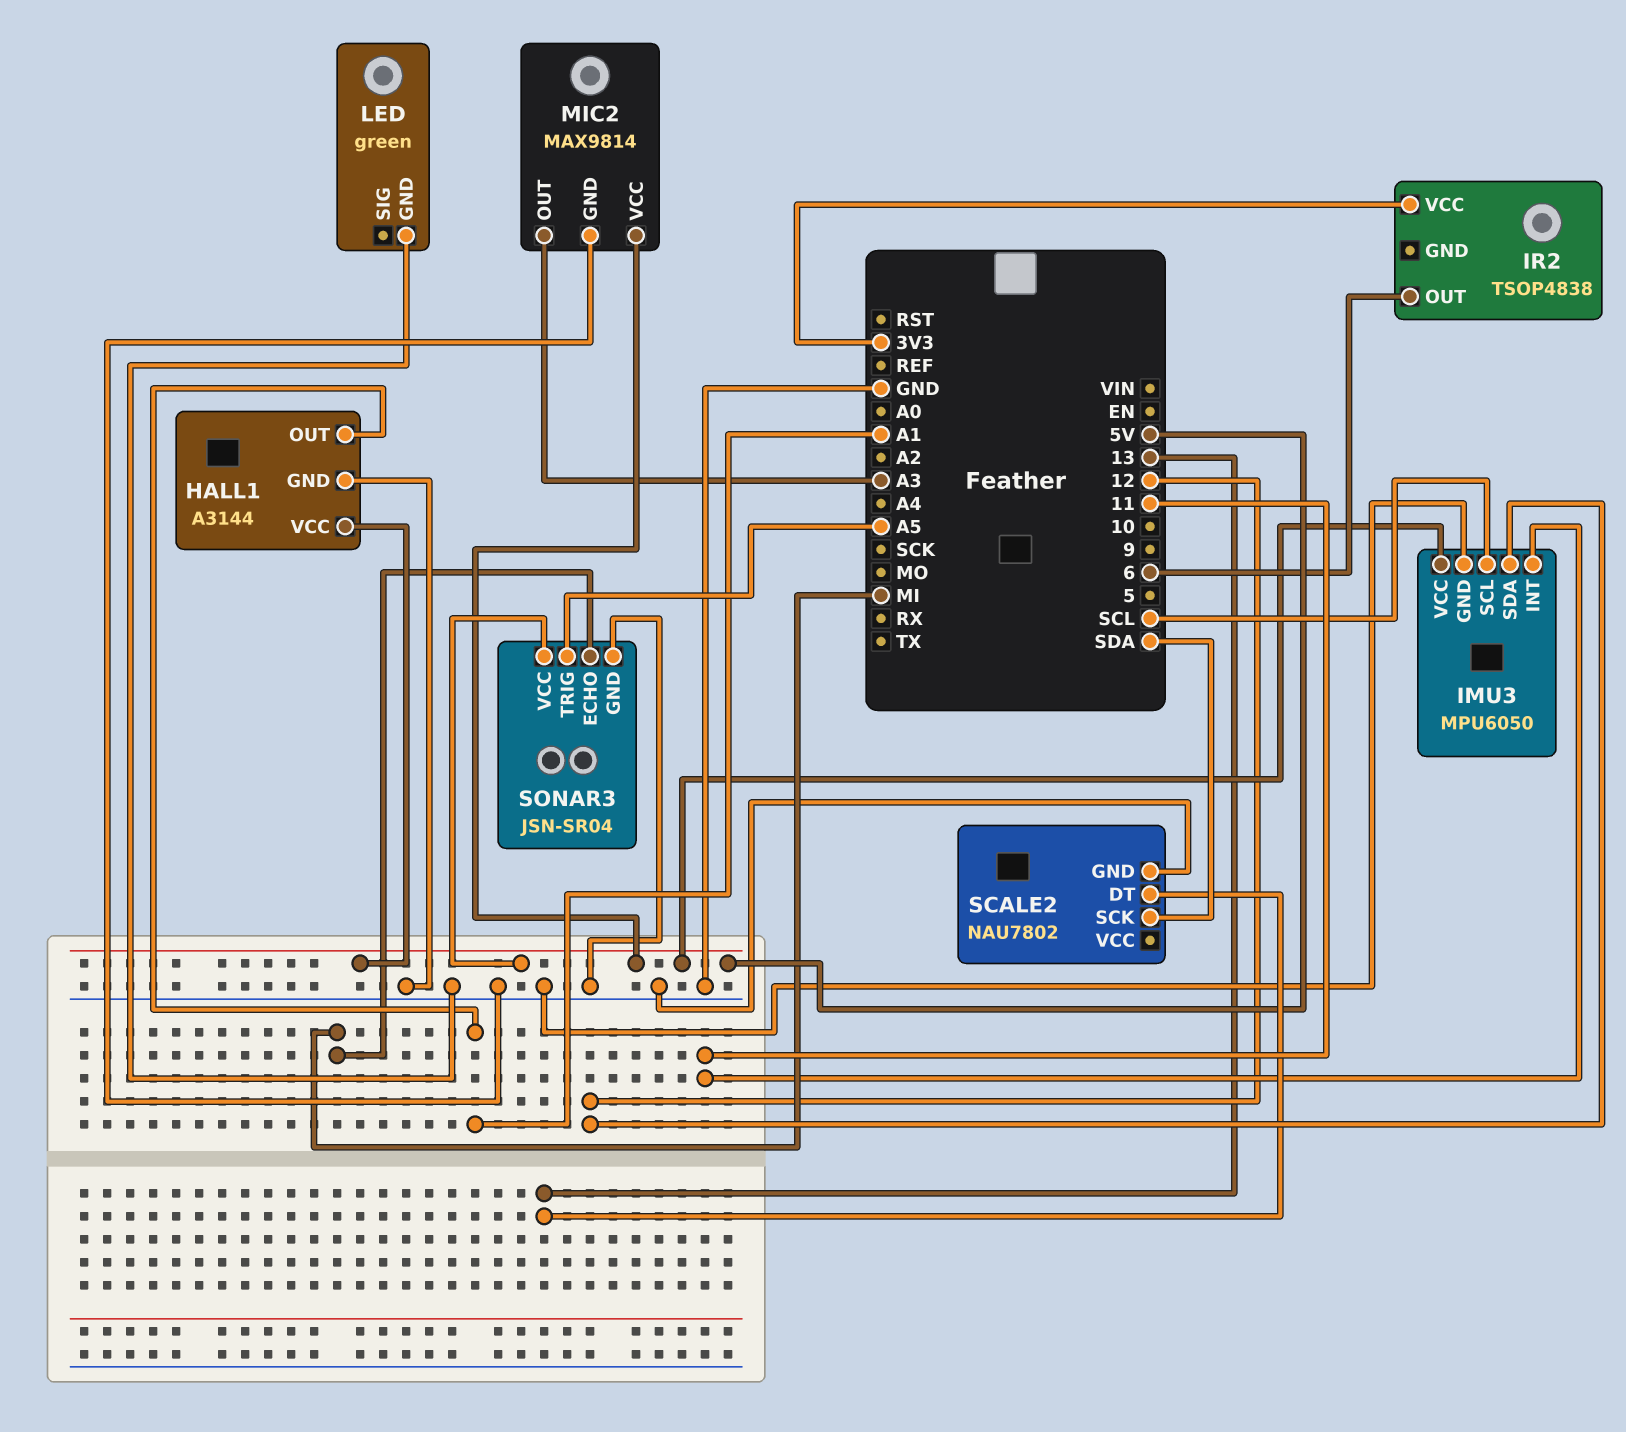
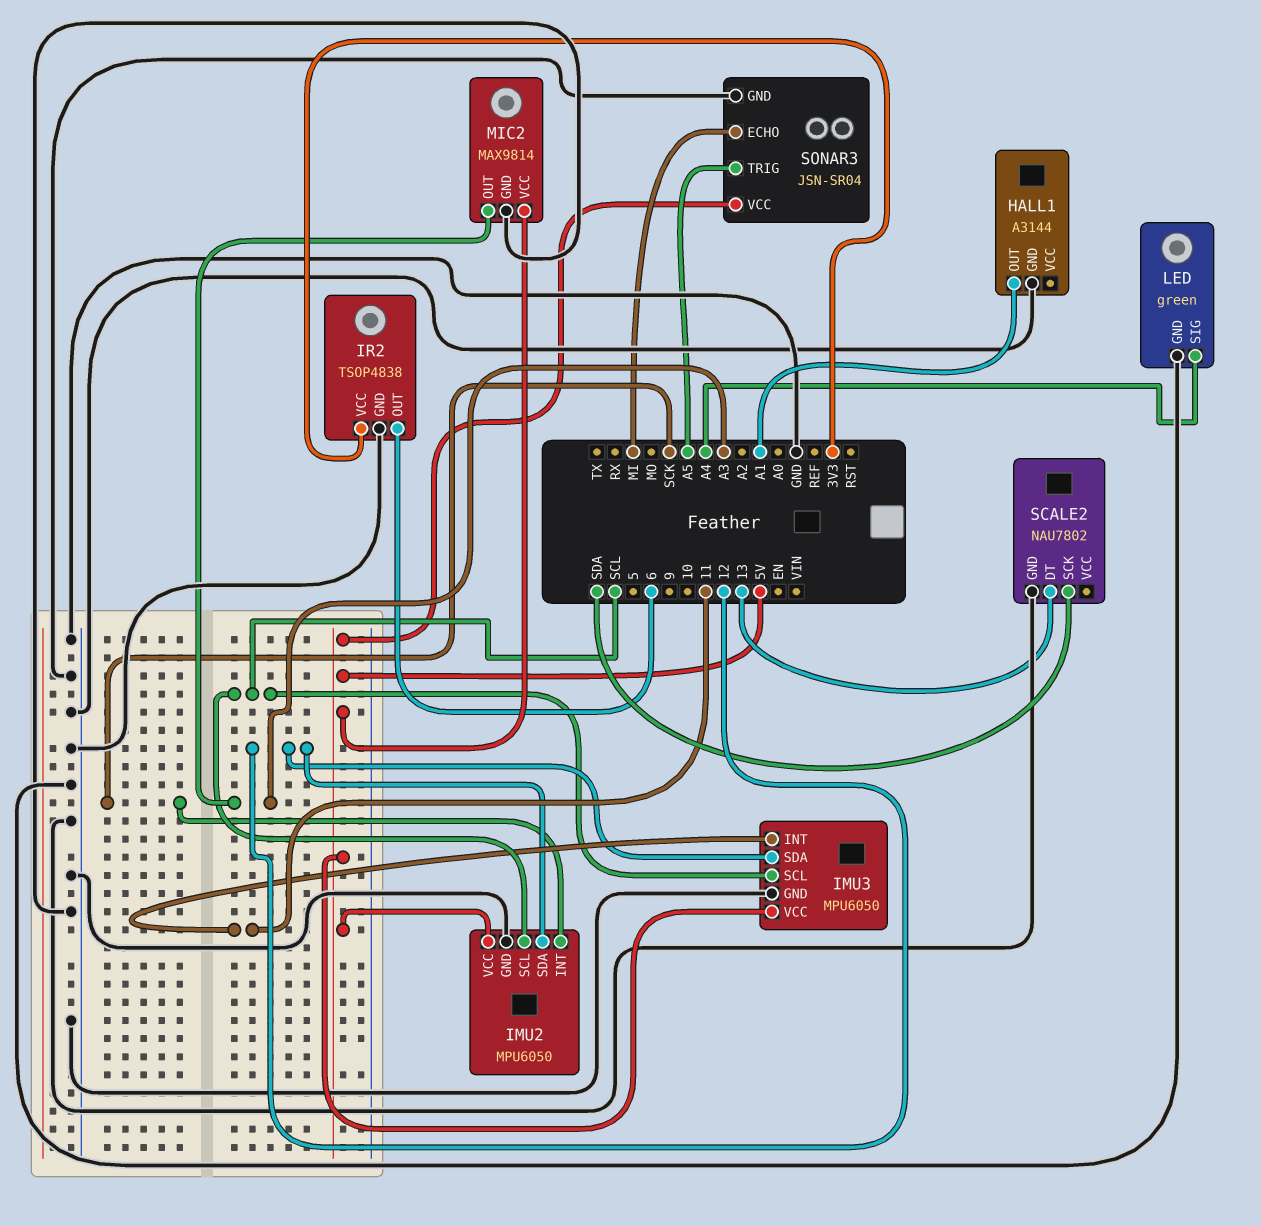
HALL1 pin VCC: 5V -> none
IMU2: none -> MPU6050
IMU2 pin GND: none -> GND
IMU2 pin INT: none -> SCK
IMU2 pin SCL: none -> SCL
IMU2 pin SDA: none -> 12
IMU2 pin VCC: none -> 5V
IR2 pin GND: none -> GND
LED pin SIG: none -> A4

